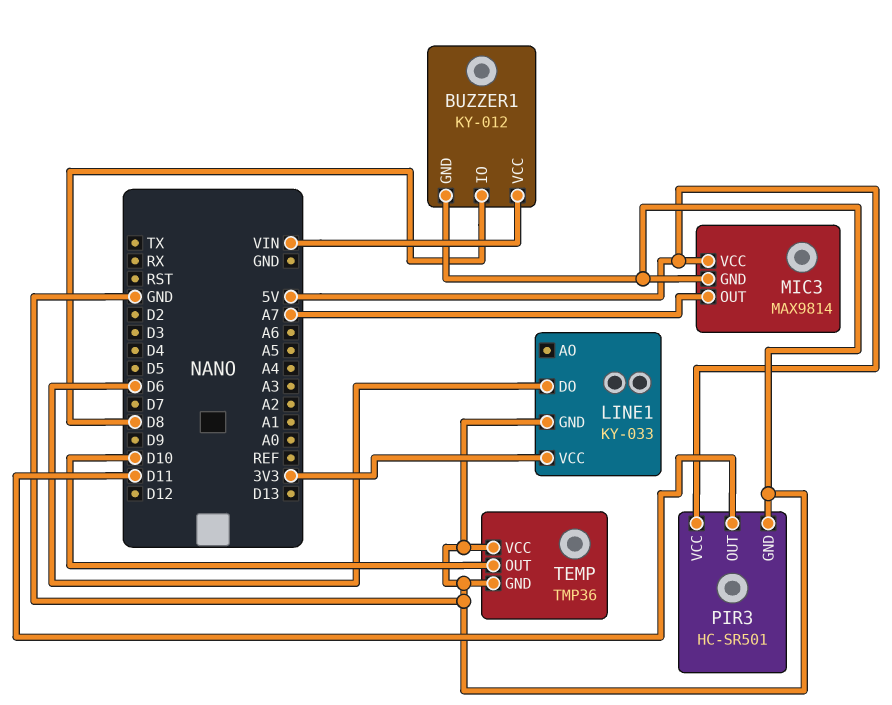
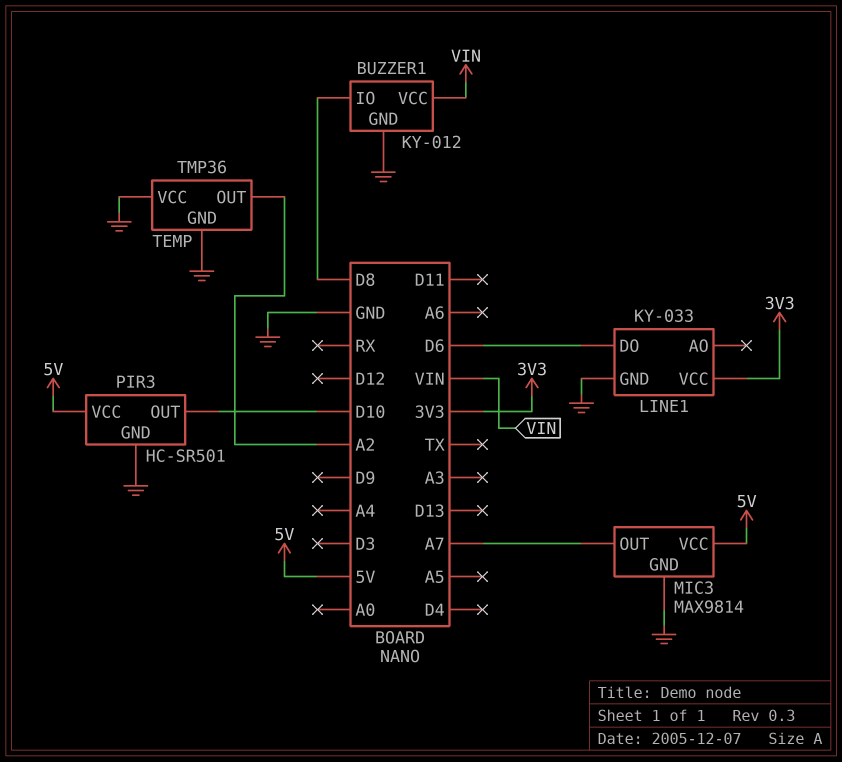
PIR3 pin OUT: D11 -> D10
TEMP pin OUT: D10 -> A2

